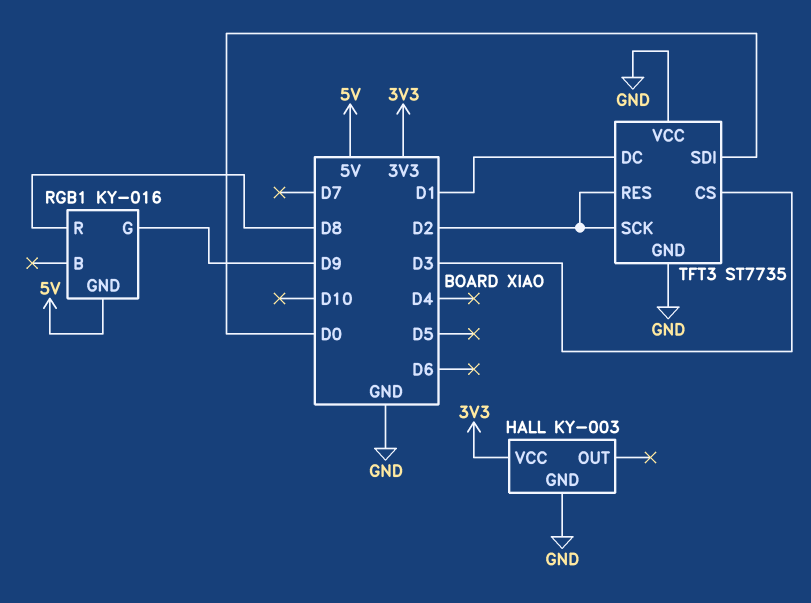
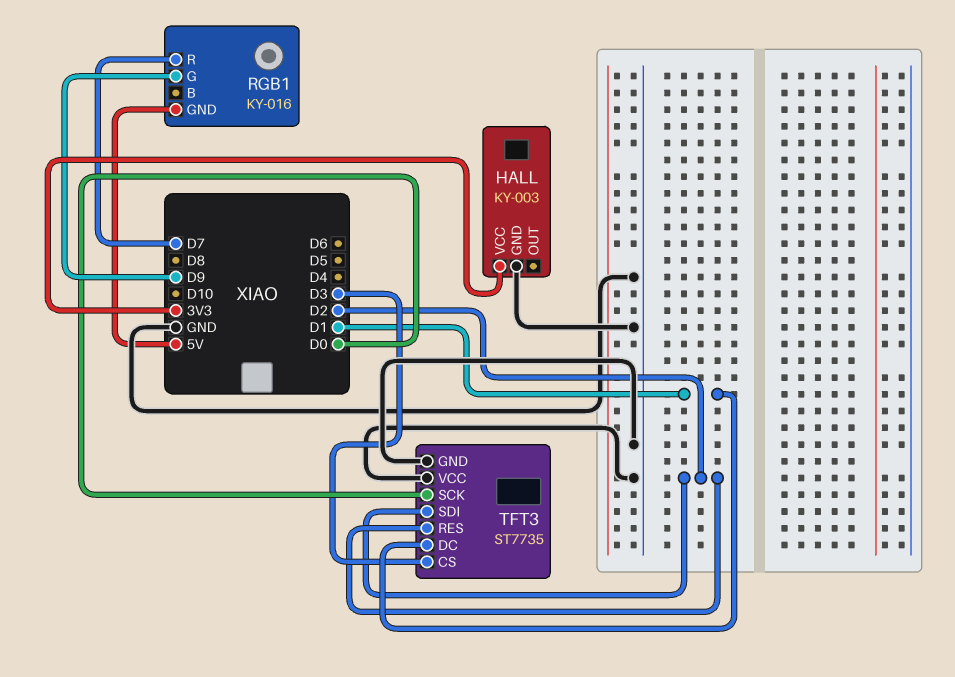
RGB1 pin R: D8 -> D7
TFT3 pin SCK: D2 -> D0
TFT3 pin SDI: D0 -> D2

